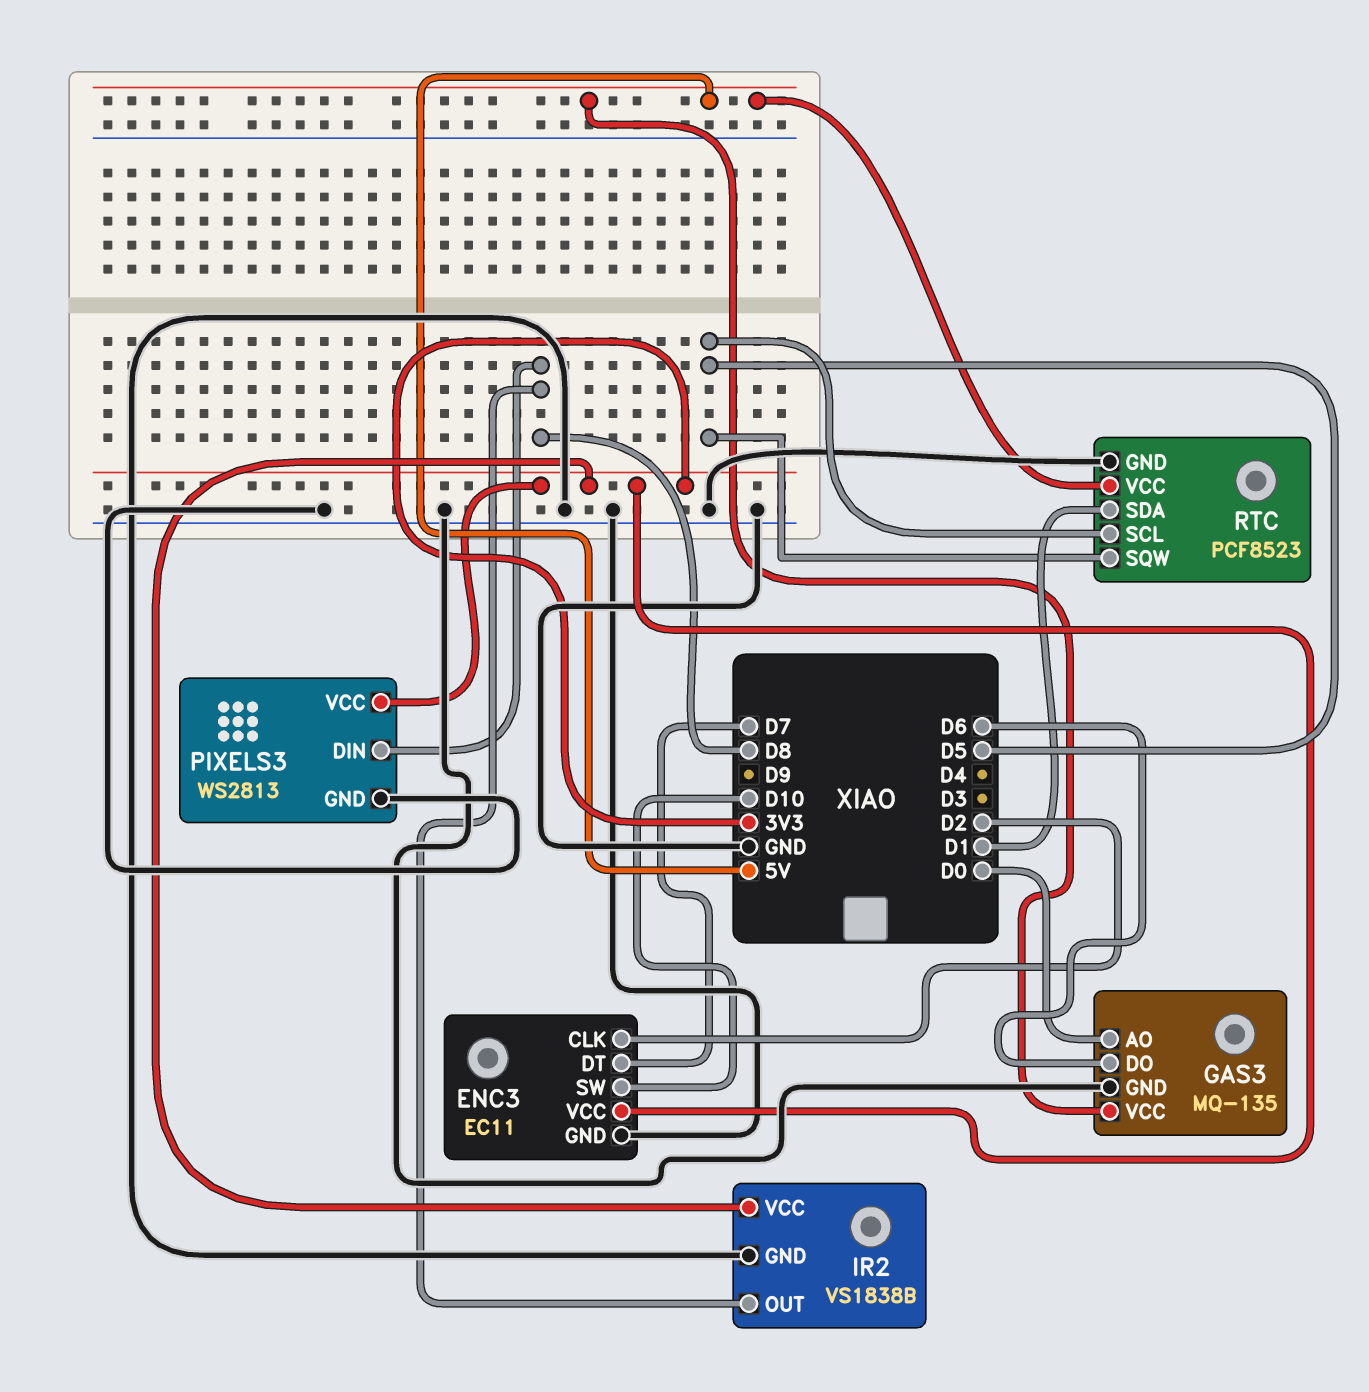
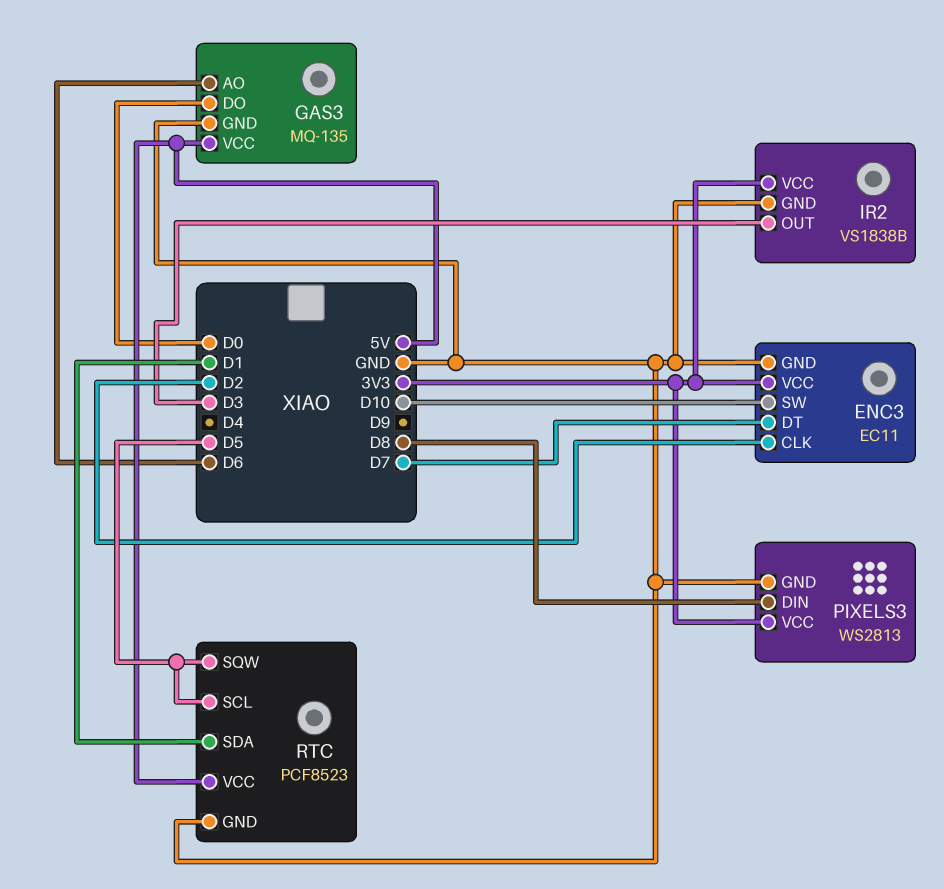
GAS3 pin AO: D0 -> D6
GAS3 pin DO: D6 -> D0
IR2 pin OUT: D8 -> D3

